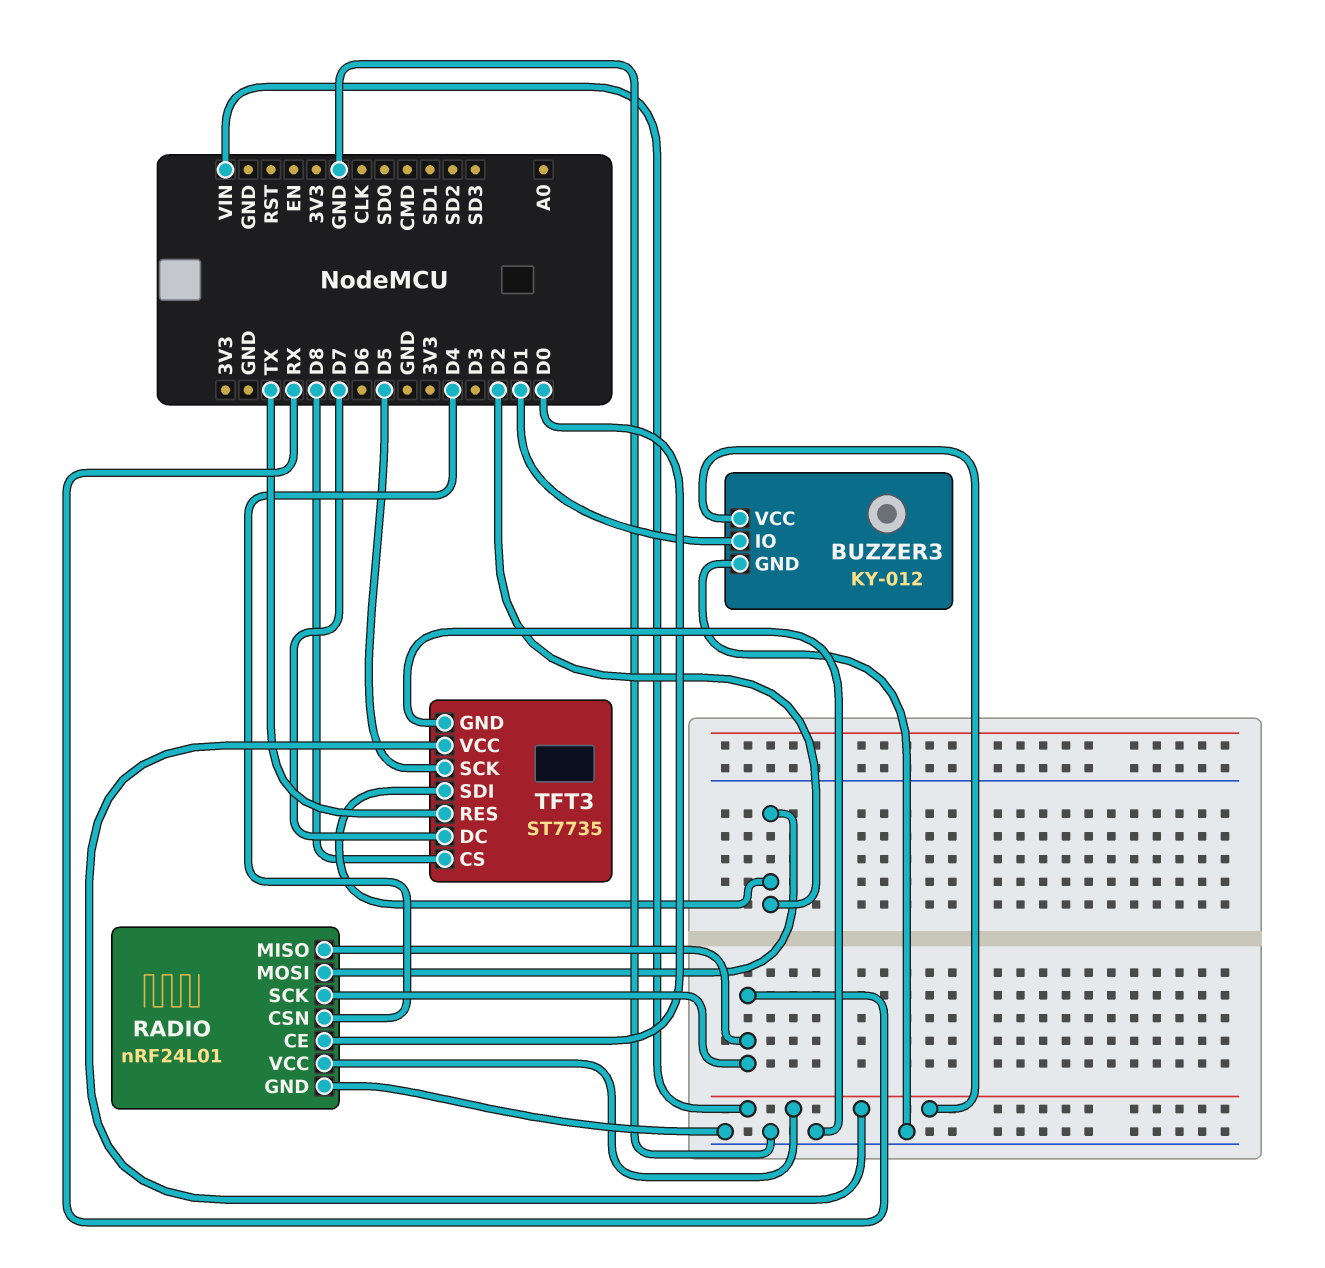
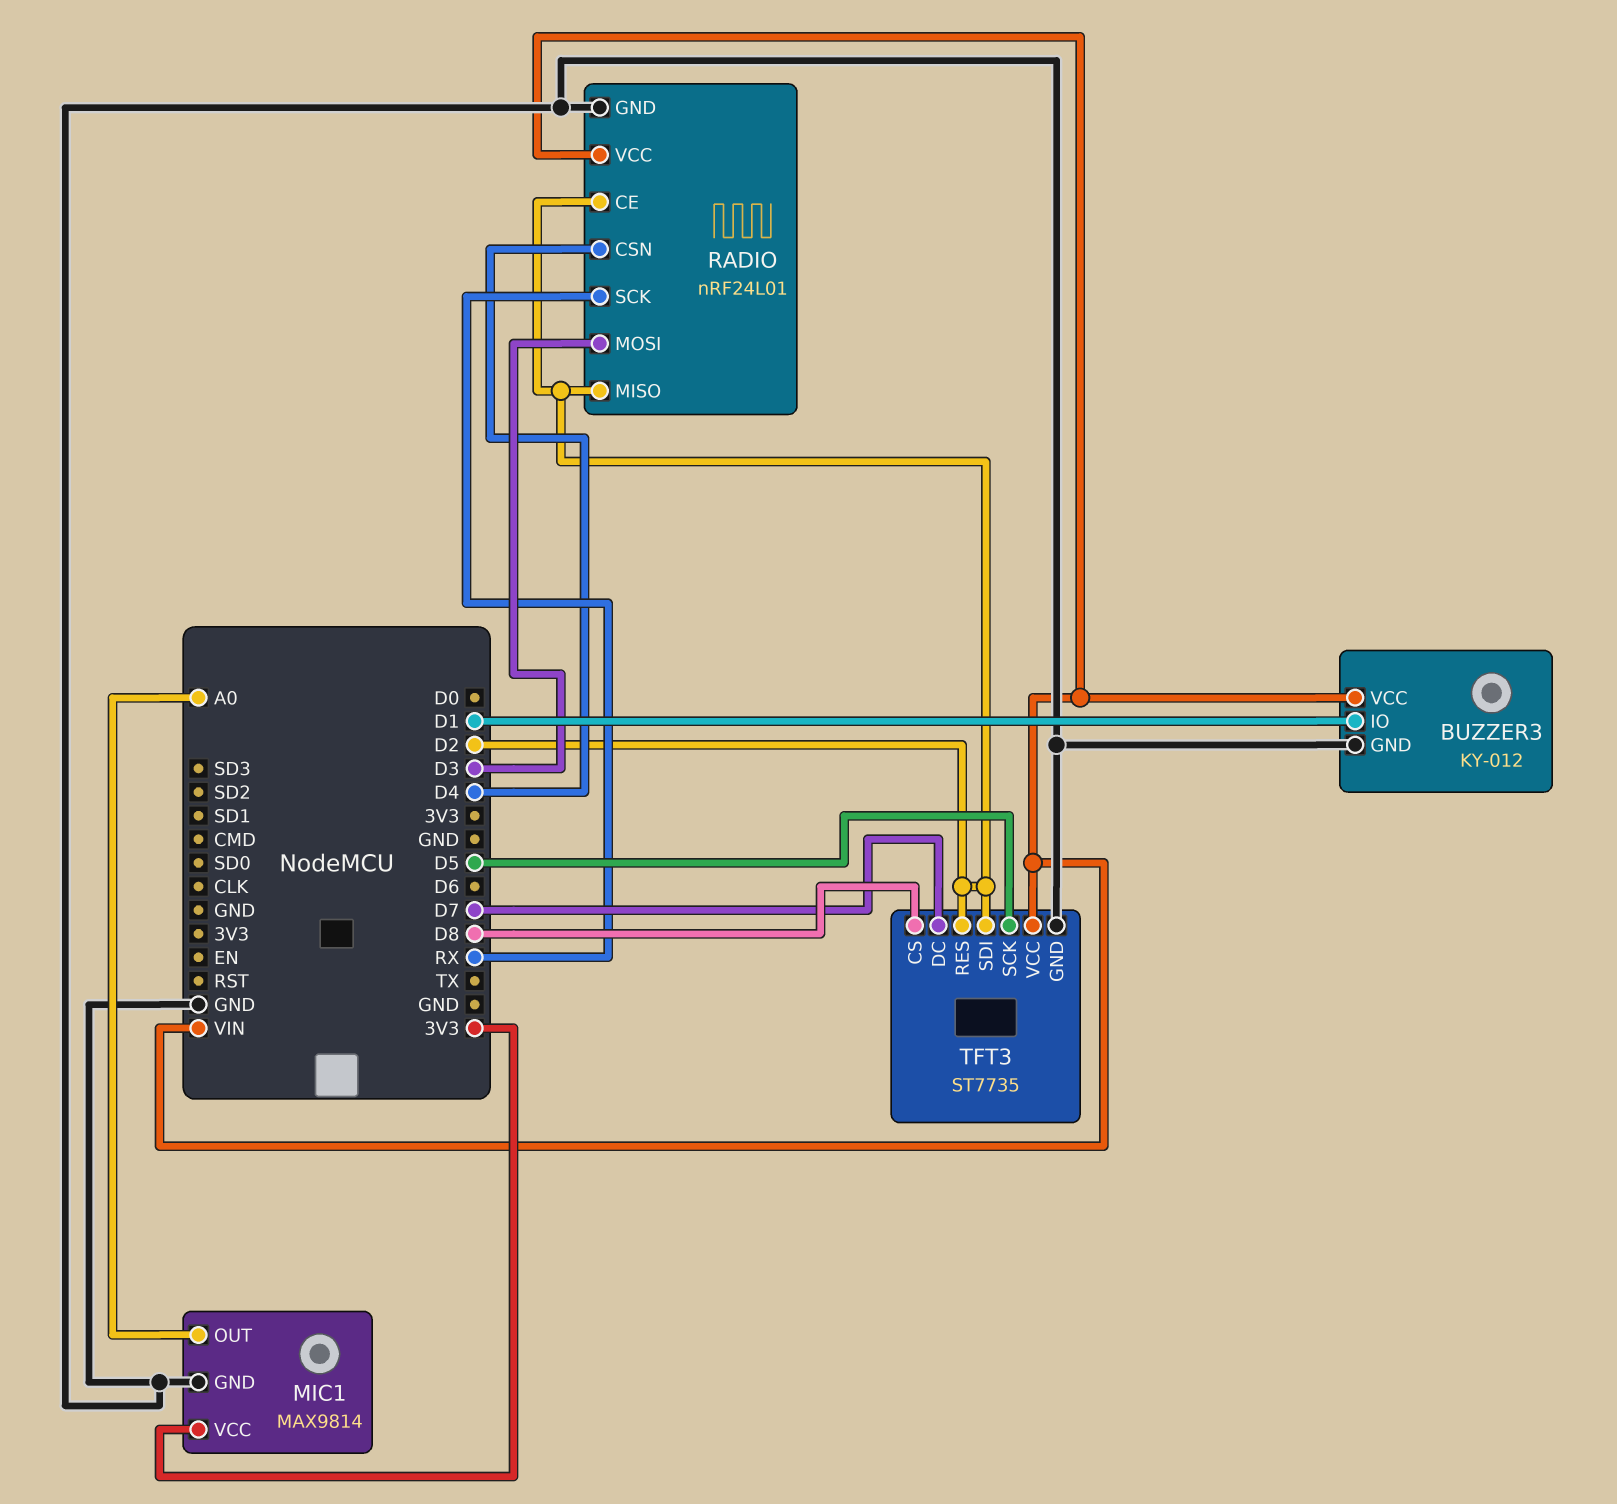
MIC1: none -> MAX9814
MIC1 pin GND: none -> GND
MIC1 pin OUT: none -> A0
MIC1 pin VCC: none -> 3V3
RADIO pin CE: D0 -> D2
RADIO pin MISO: RX -> D2
RADIO pin MOSI: D2 -> D3
TFT3 pin RES: TX -> D2

